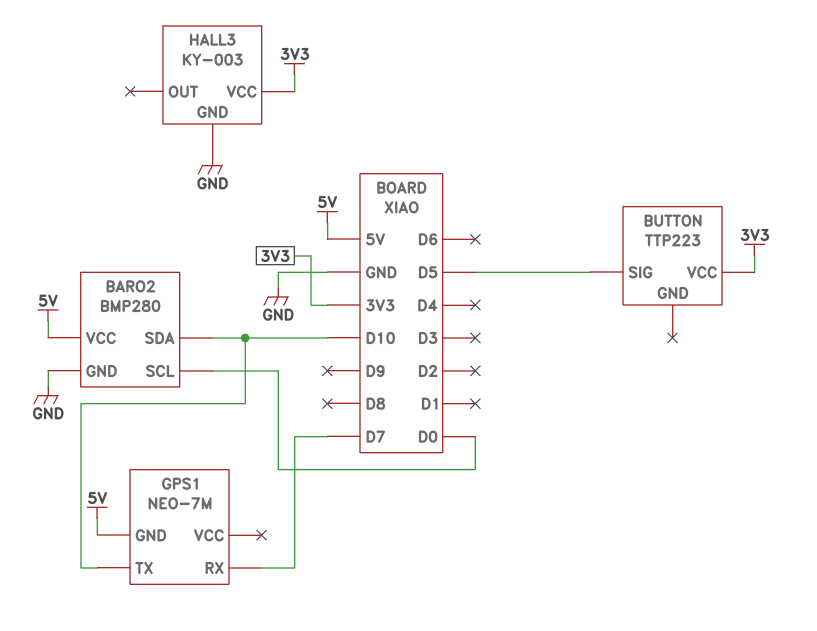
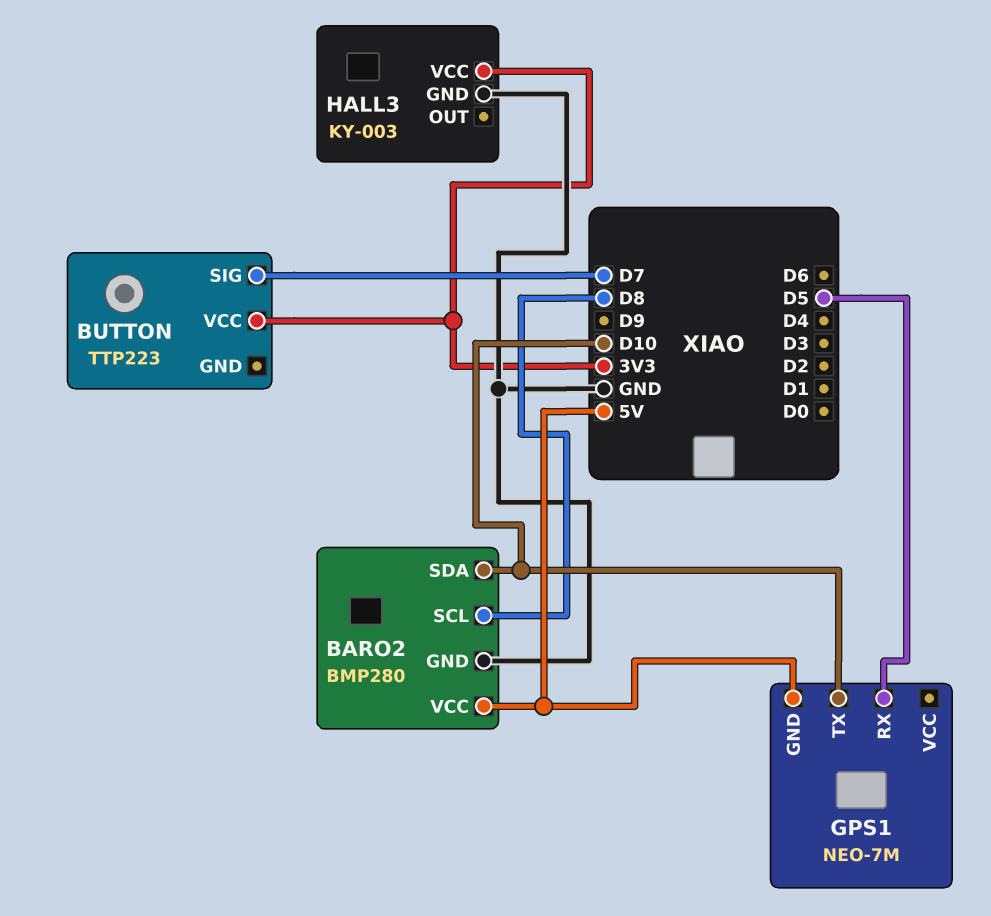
BARO2 pin SCL: D0 -> D8
BUTTON pin SIG: D5 -> D7
GPS1 pin RX: D7 -> D5

